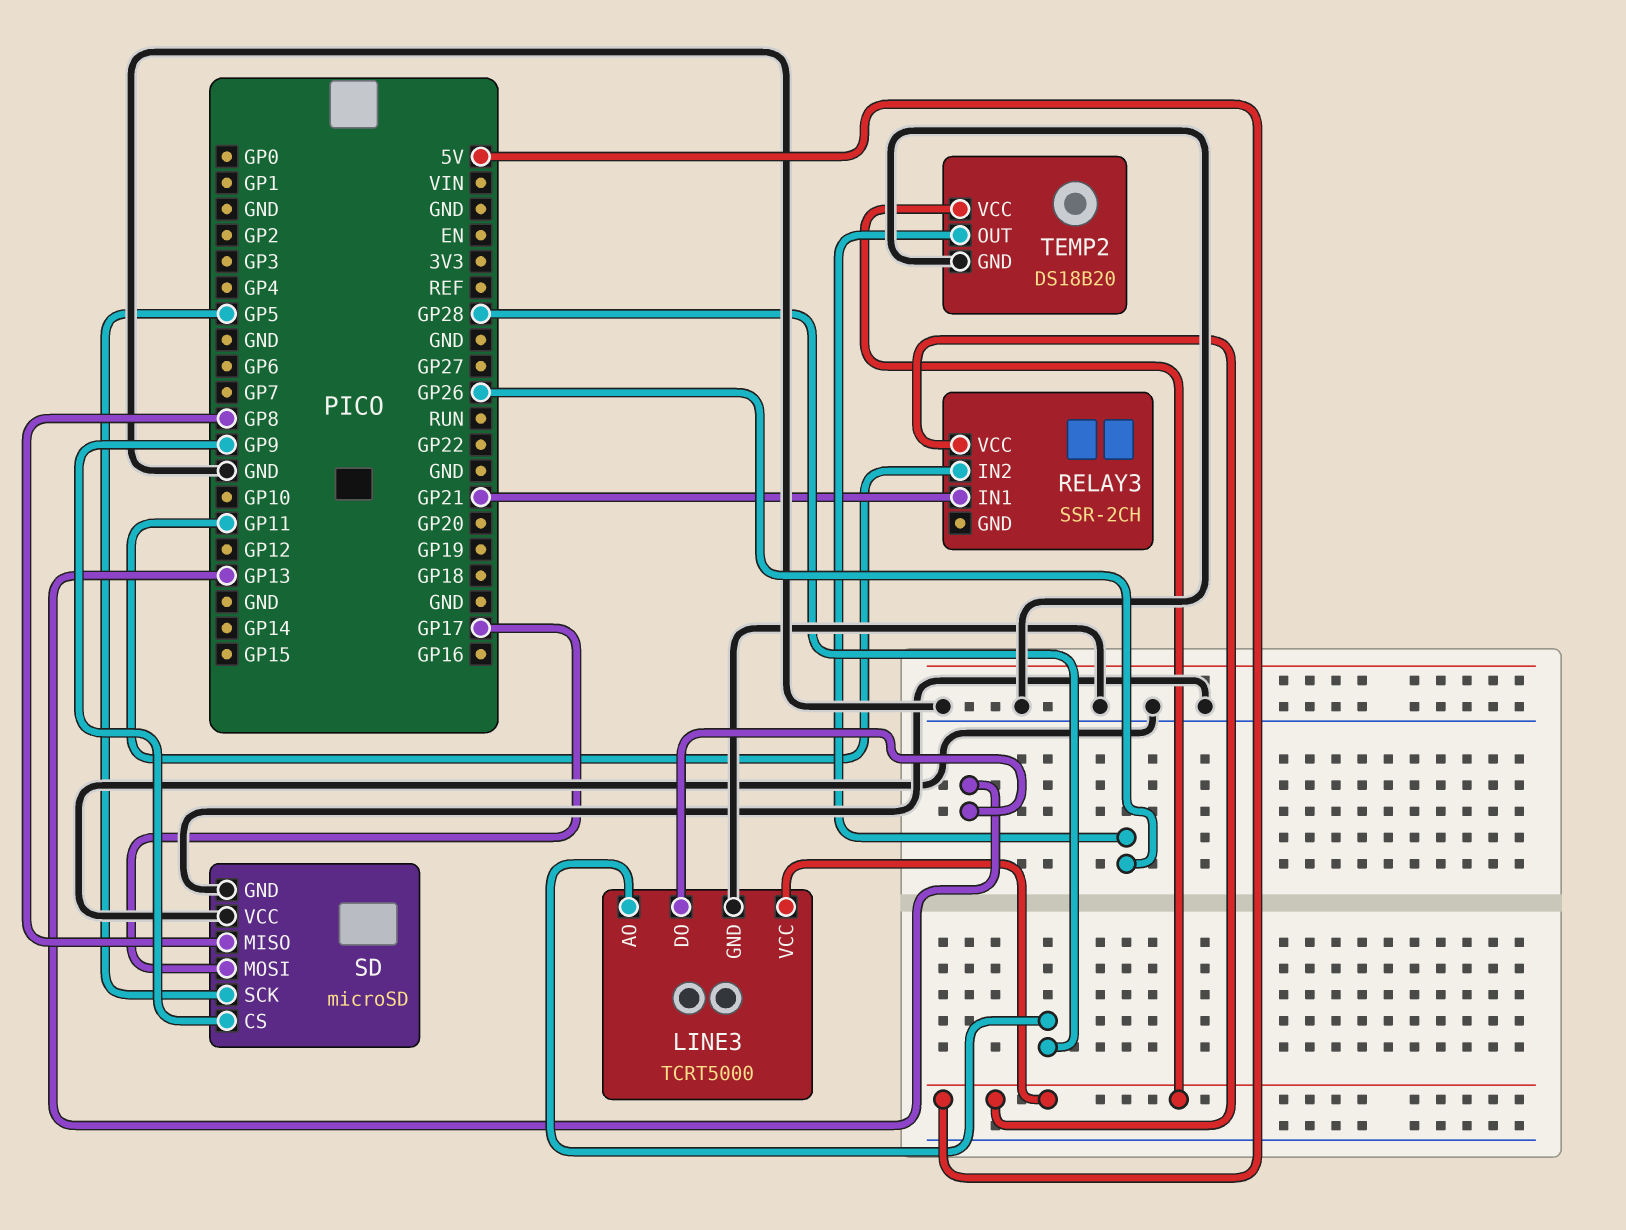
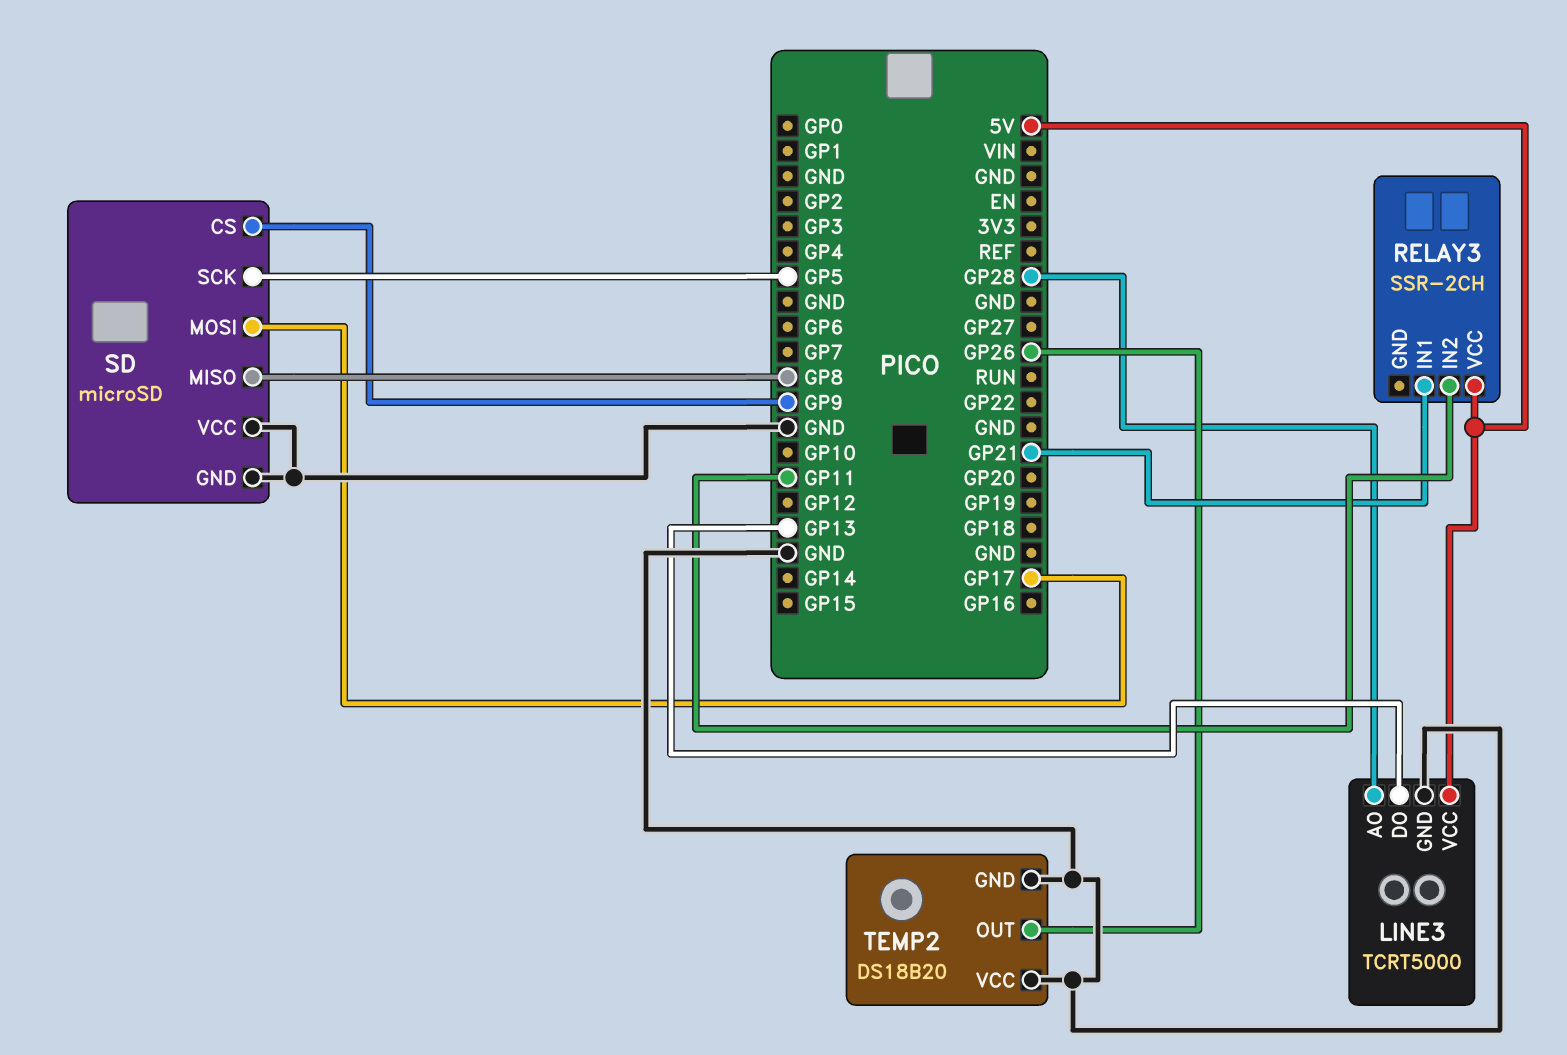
TEMP2 pin VCC: 5V -> GND

